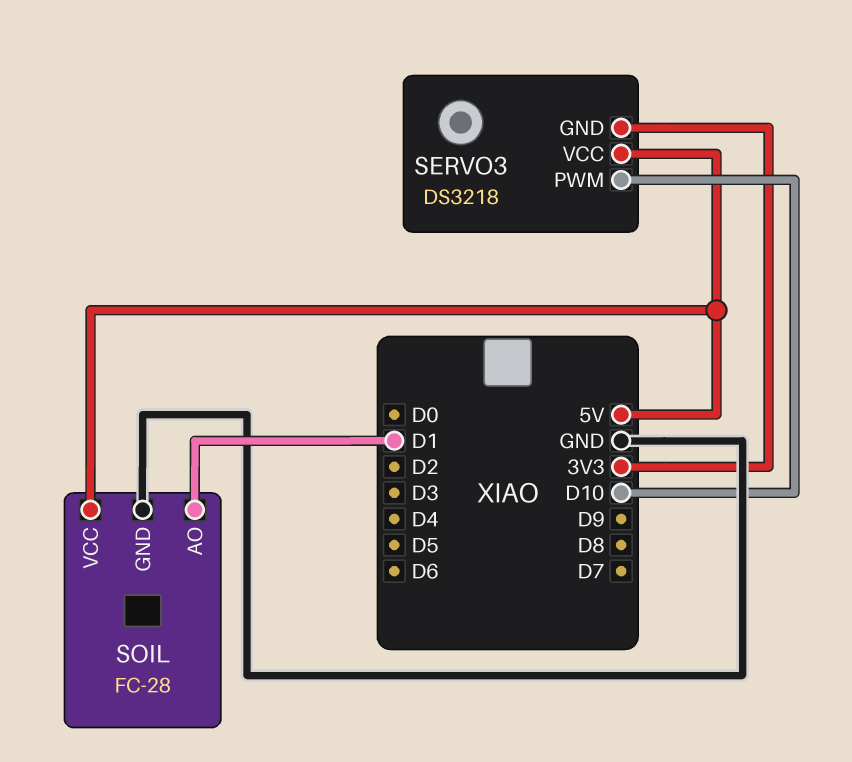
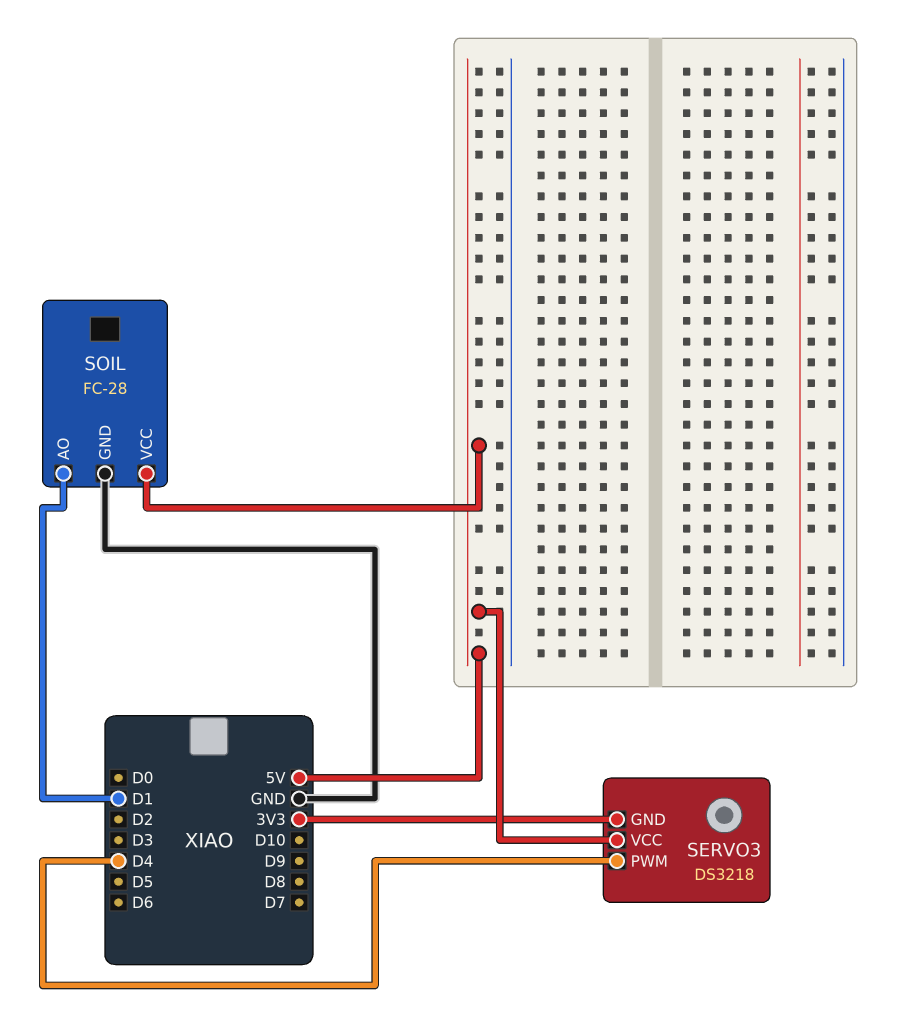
SERVO3 pin PWM: D10 -> D4

